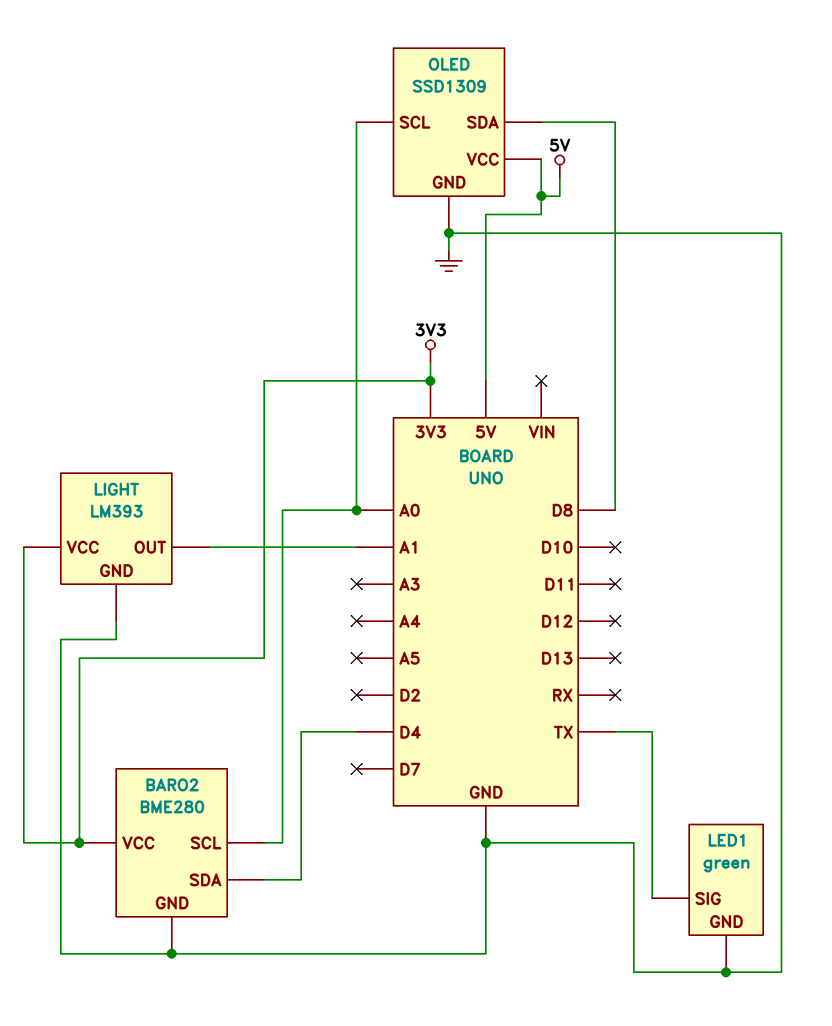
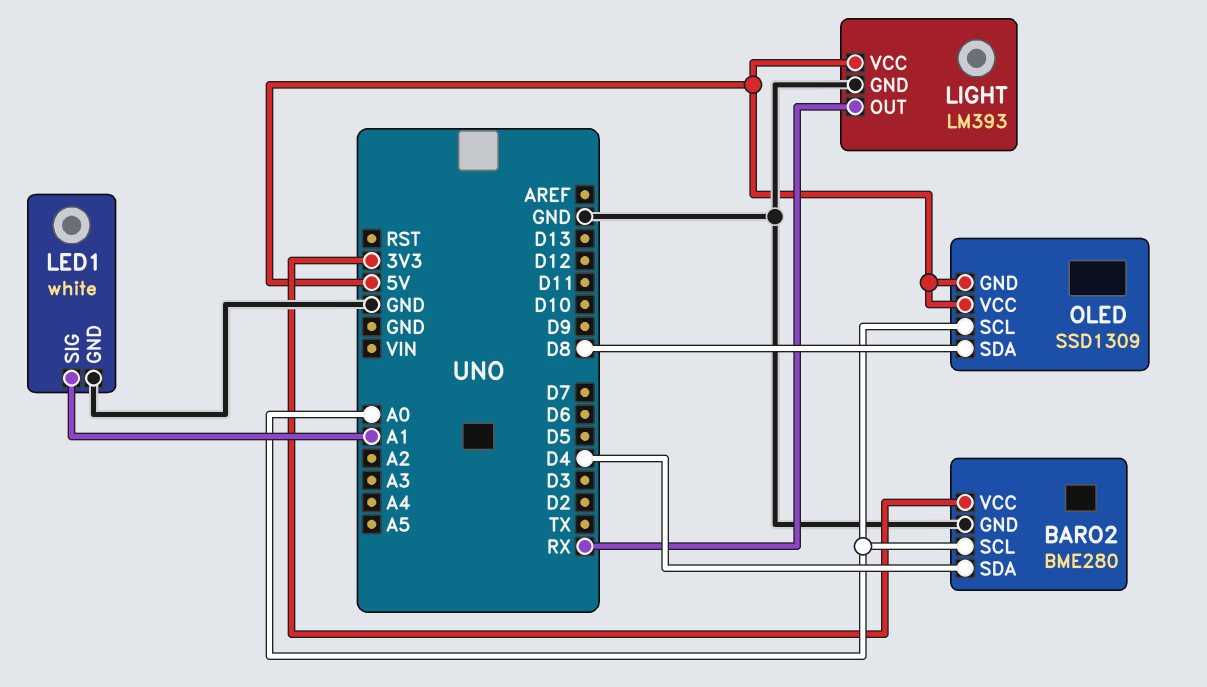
LED1: green -> white
LED1 pin SIG: TX -> A1
LIGHT pin OUT: A1 -> RX
LIGHT pin VCC: 3V3 -> 5V
OLED pin GND: GND -> 5V

